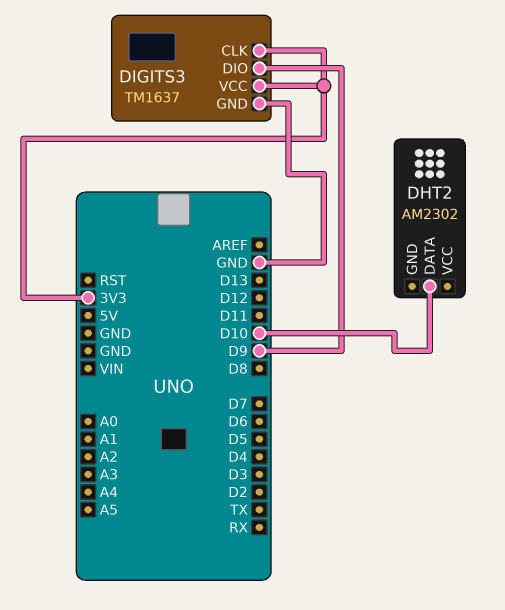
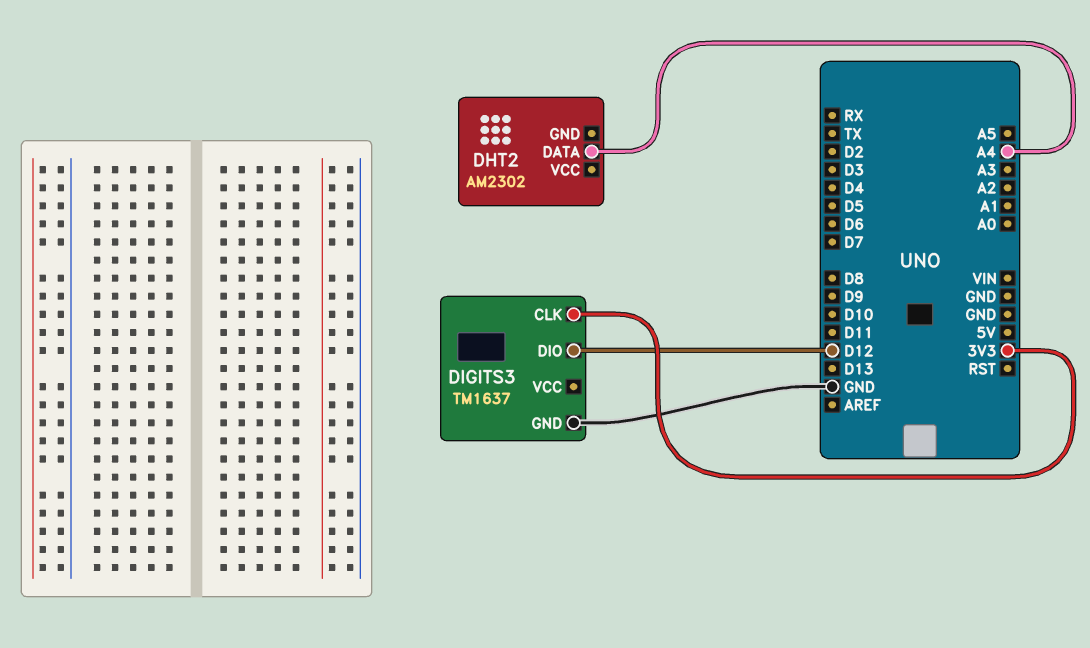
DHT2 pin DATA: D10 -> A4
DIGITS3 pin DIO: D9 -> D12
DIGITS3 pin VCC: 3V3 -> none

